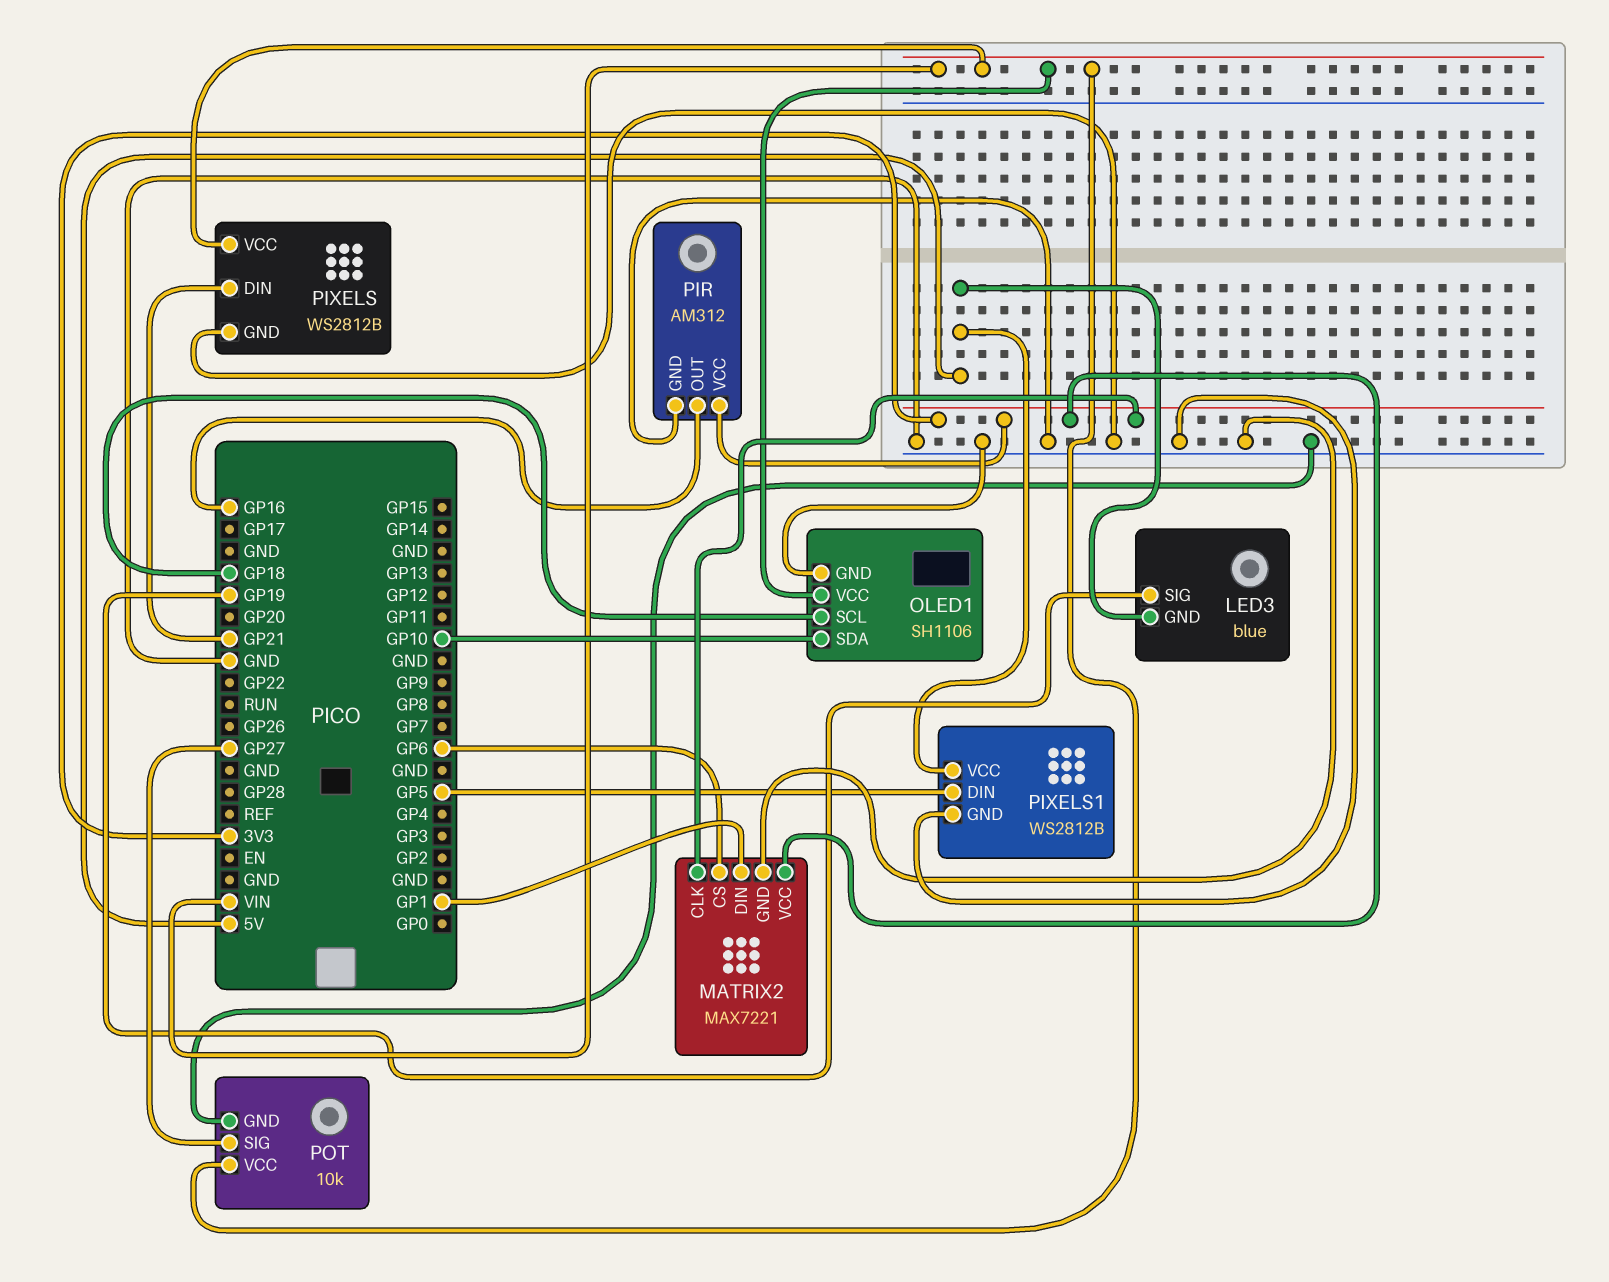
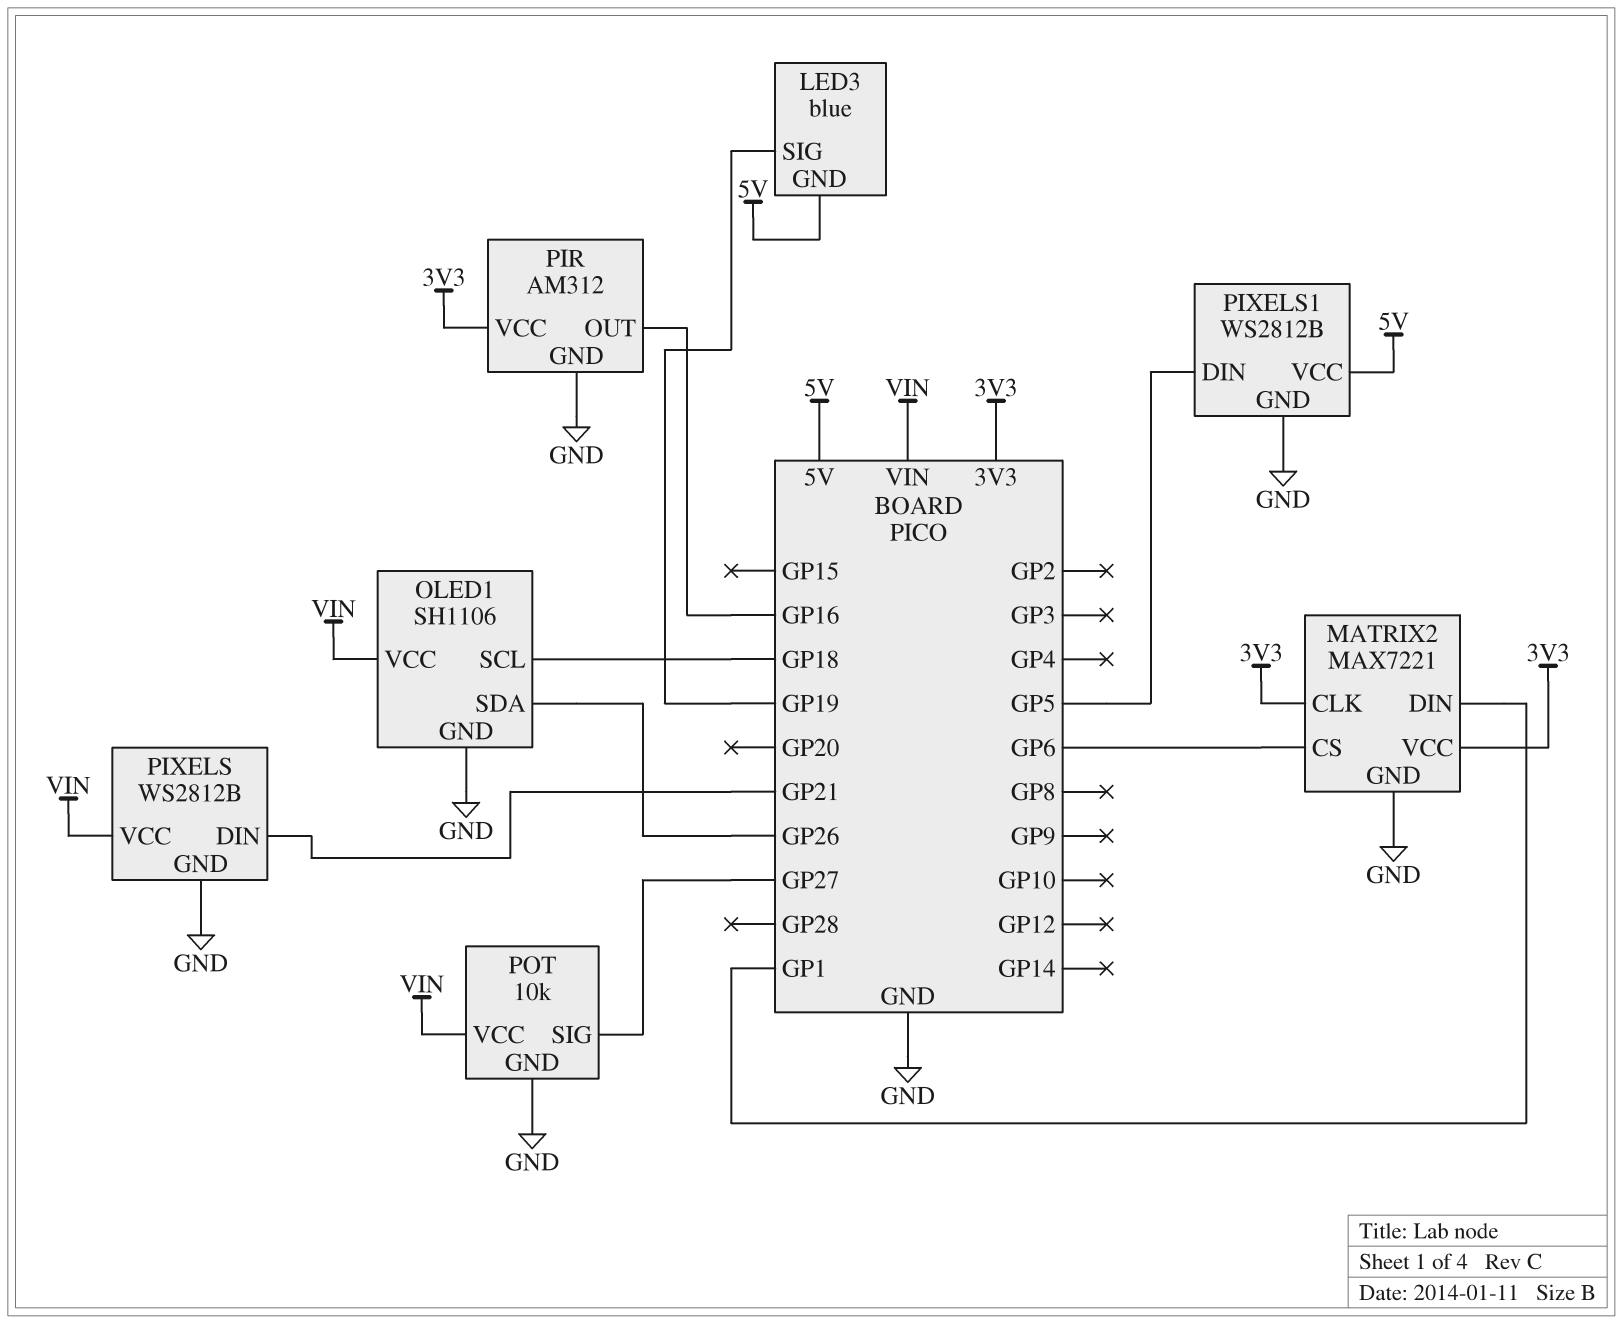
OLED1 pin SDA: GP10 -> GP26

